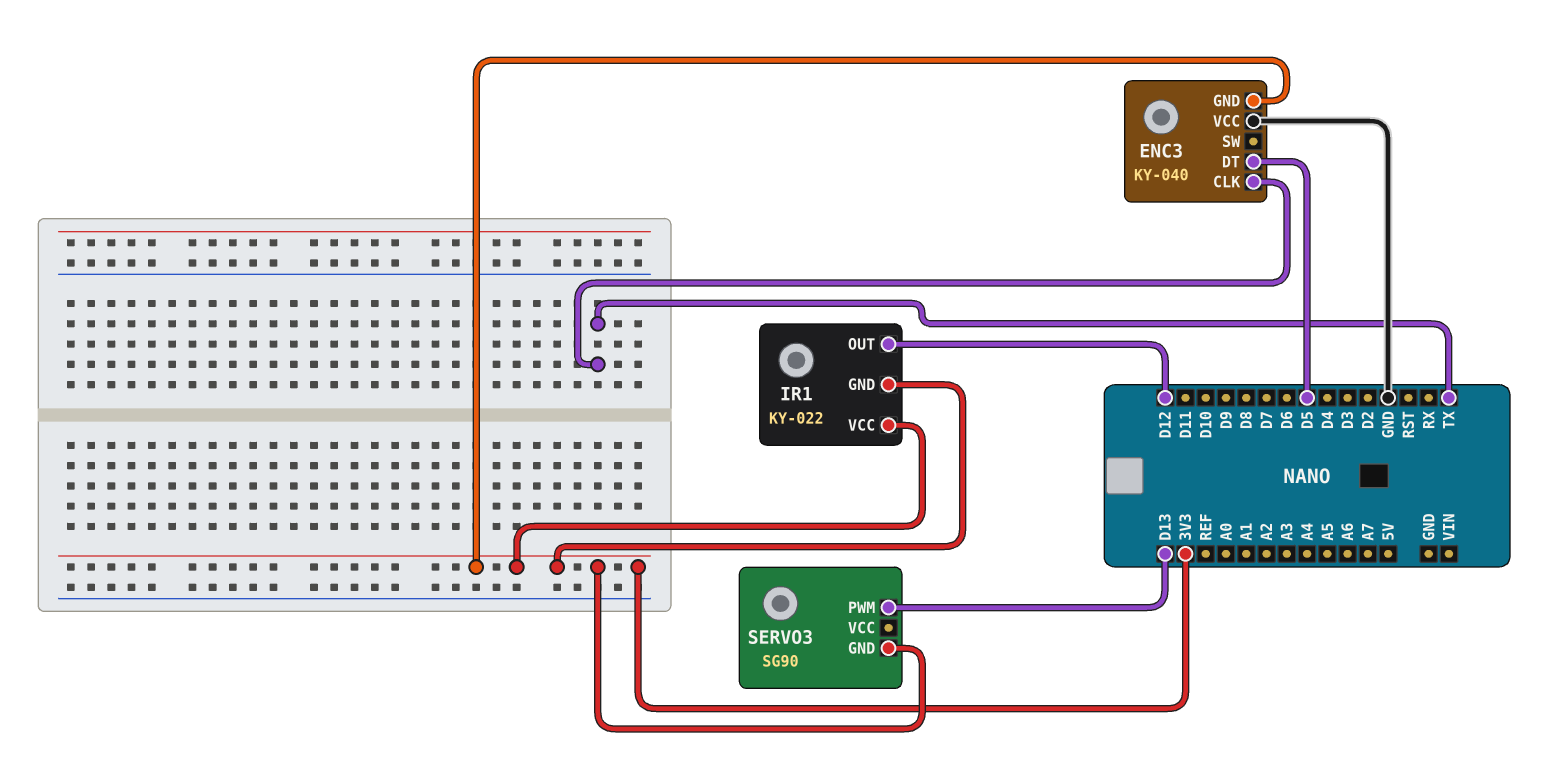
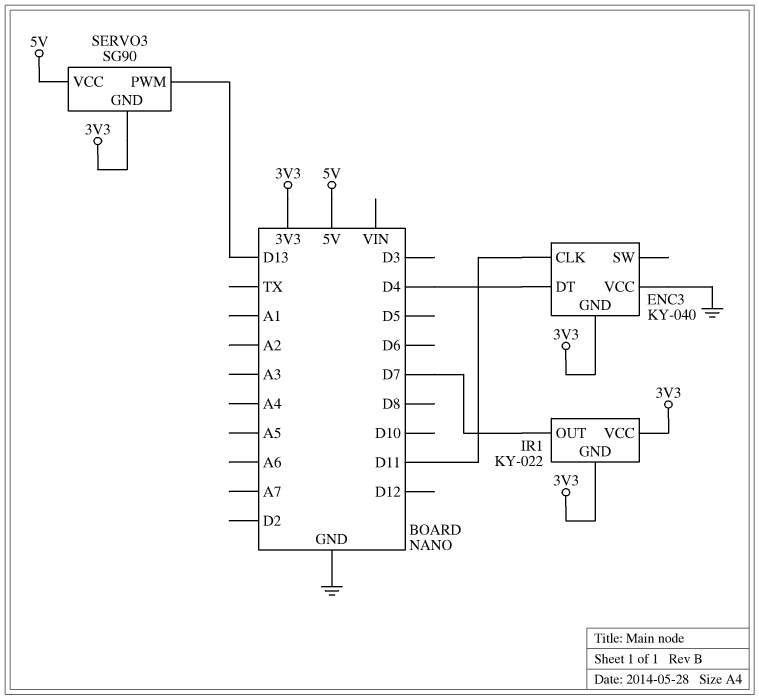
ENC3 pin CLK: TX -> D11
ENC3 pin DT: D5 -> D4
IR1 pin OUT: D12 -> D7
SERVO3 pin VCC: none -> 5V

